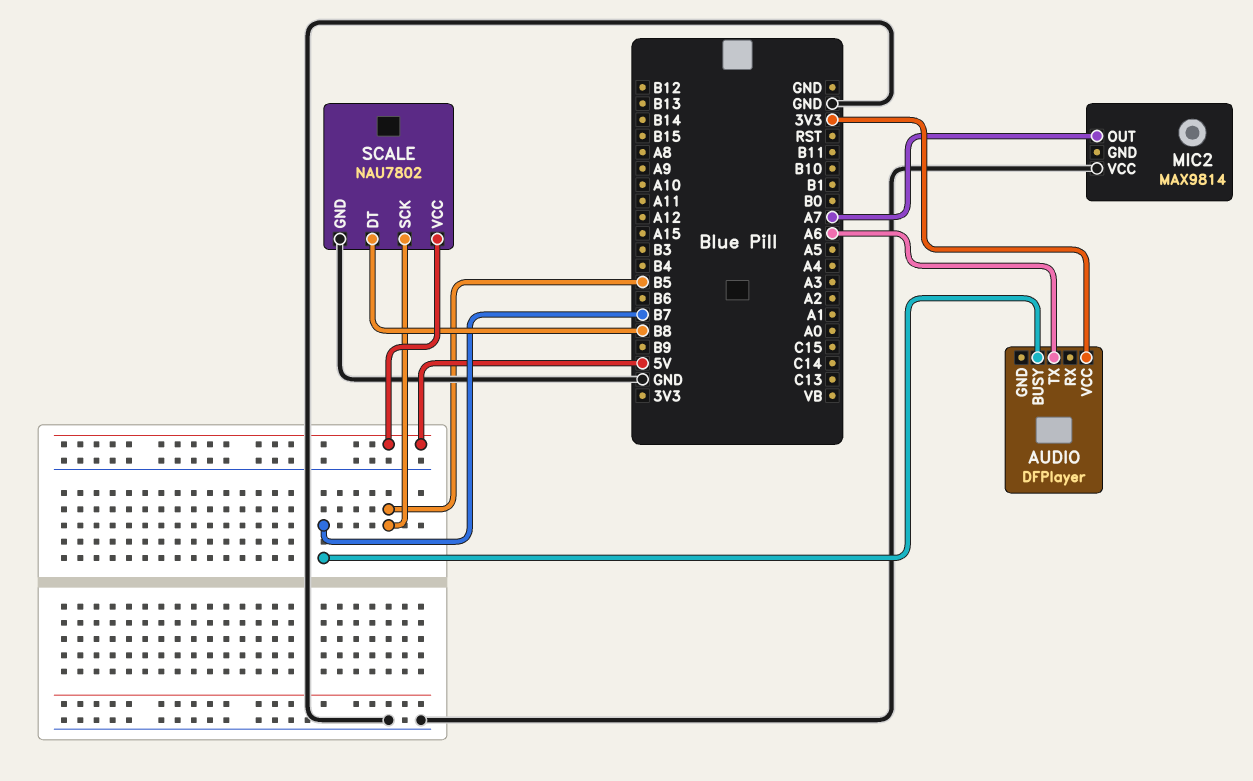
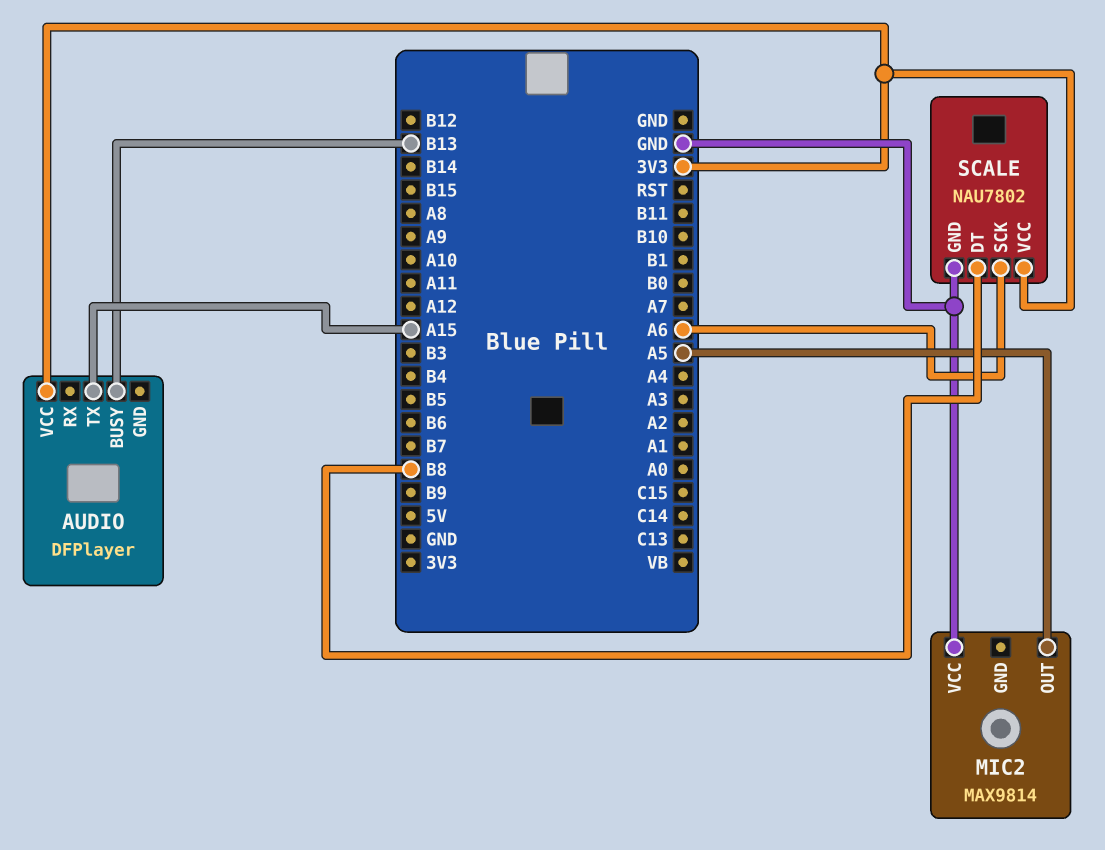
AUDIO pin BUSY: B7 -> B13
AUDIO pin TX: A6 -> A15
MIC2 pin OUT: A7 -> A5
SCALE pin SCK: B5 -> A6
SCALE pin VCC: 5V -> 3V3

